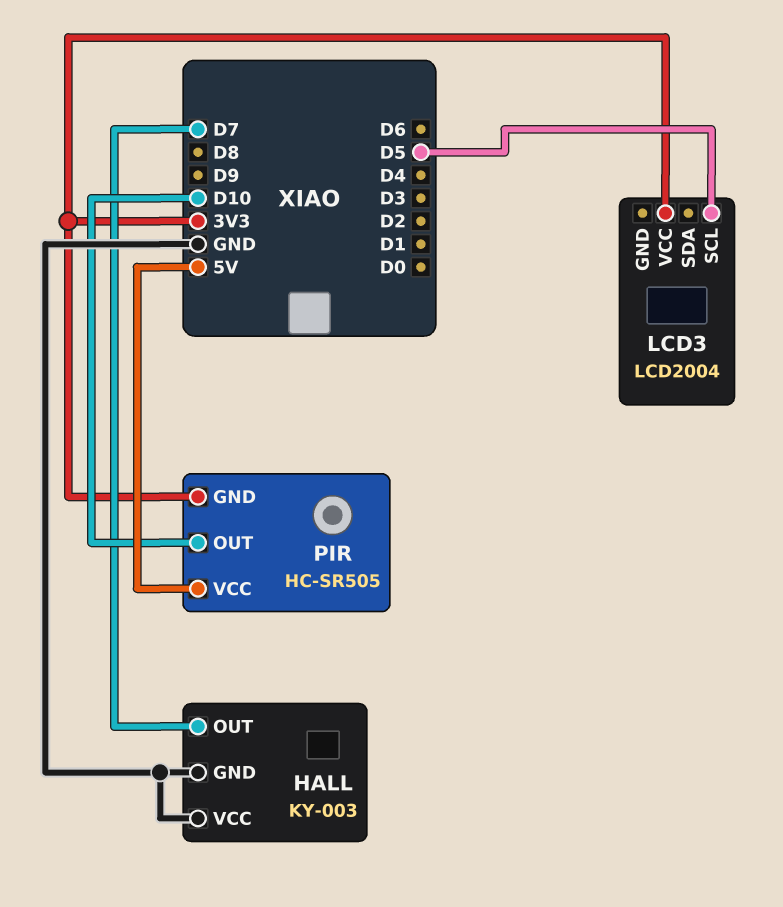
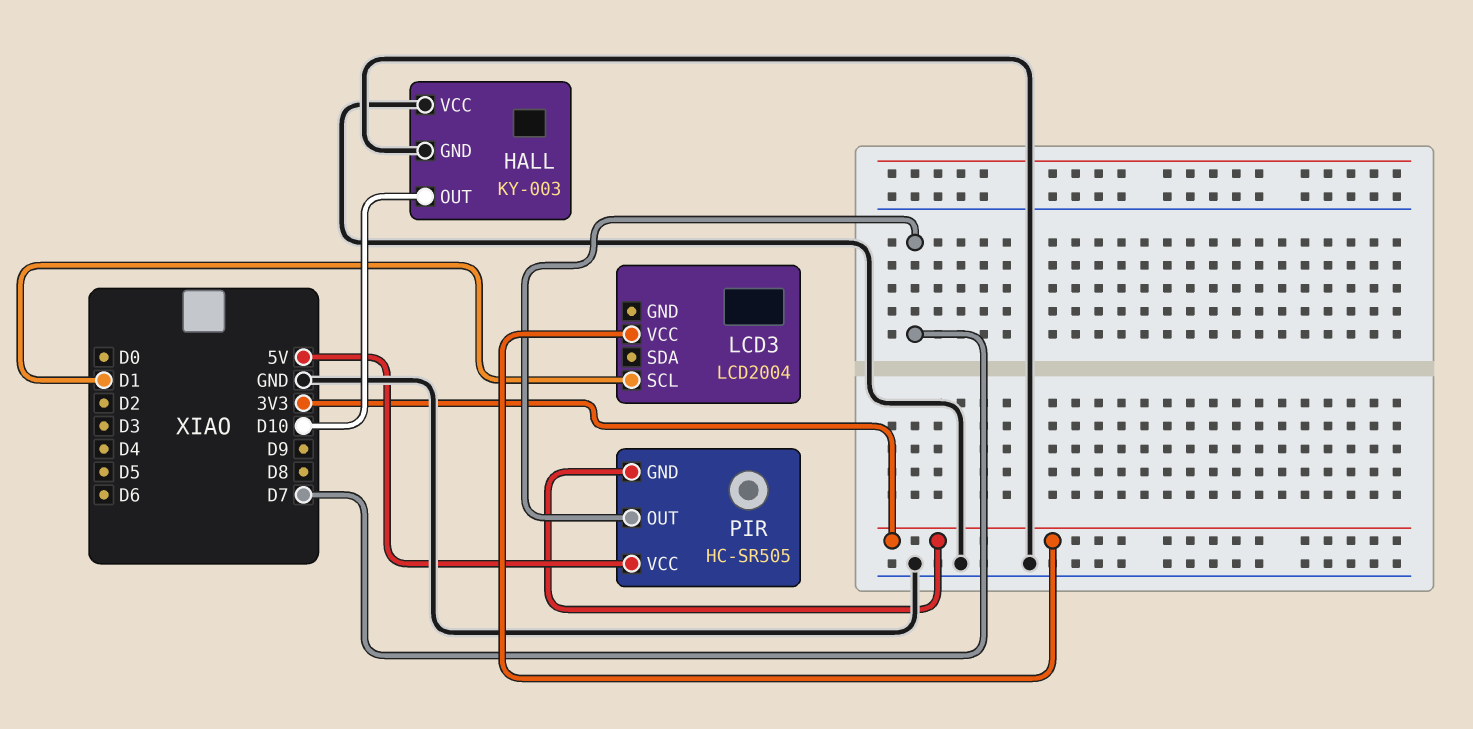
HALL pin OUT: D7 -> D10
LCD3 pin SCL: D5 -> D1
PIR pin OUT: D10 -> D7

